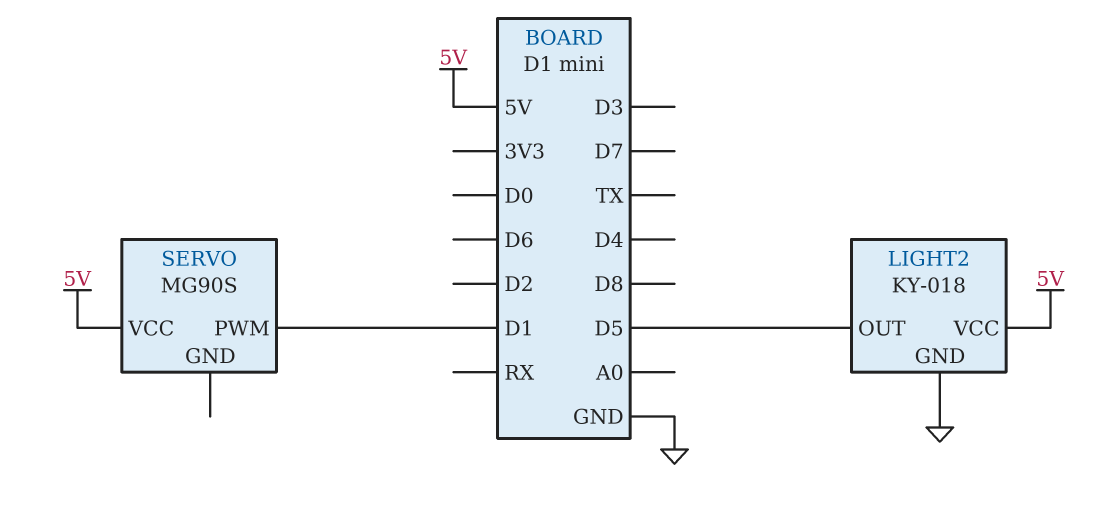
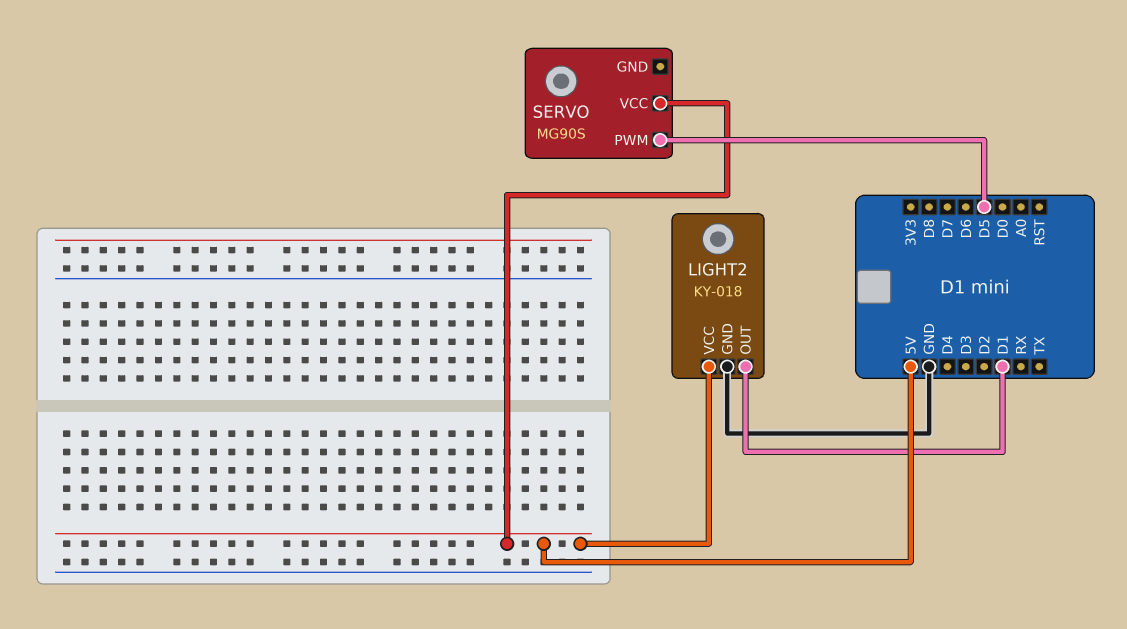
LIGHT2 pin OUT: D5 -> D1
SERVO pin PWM: D1 -> D5

